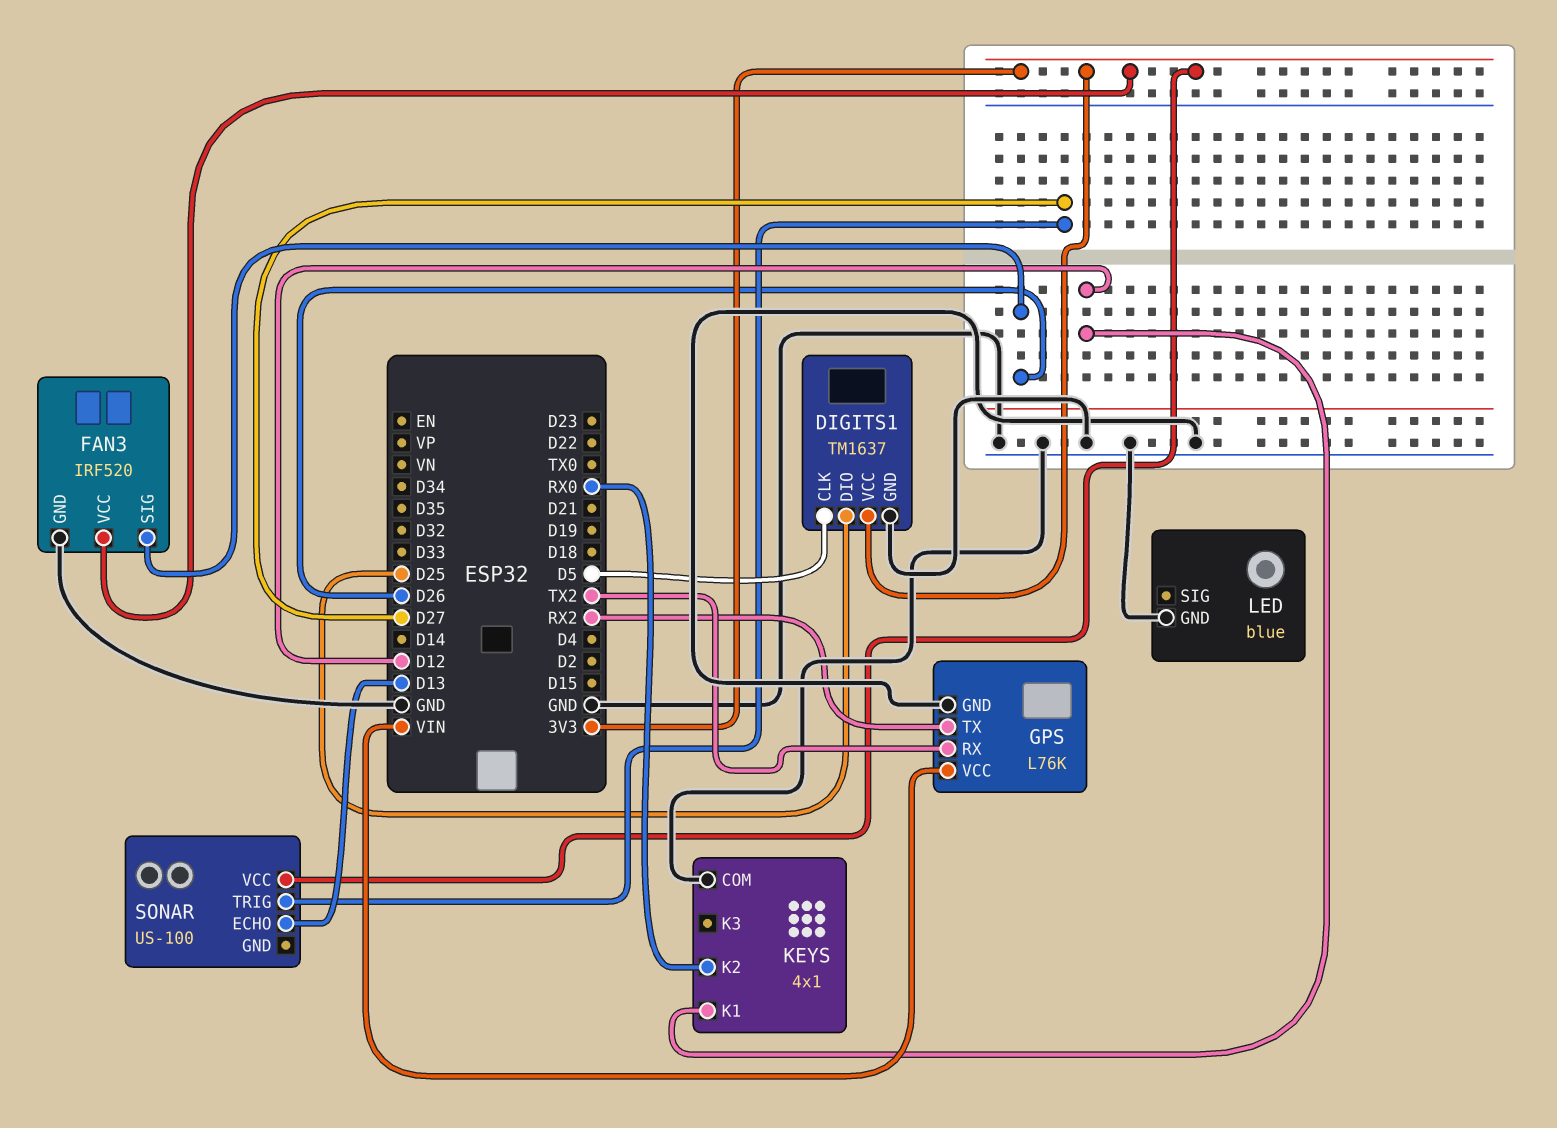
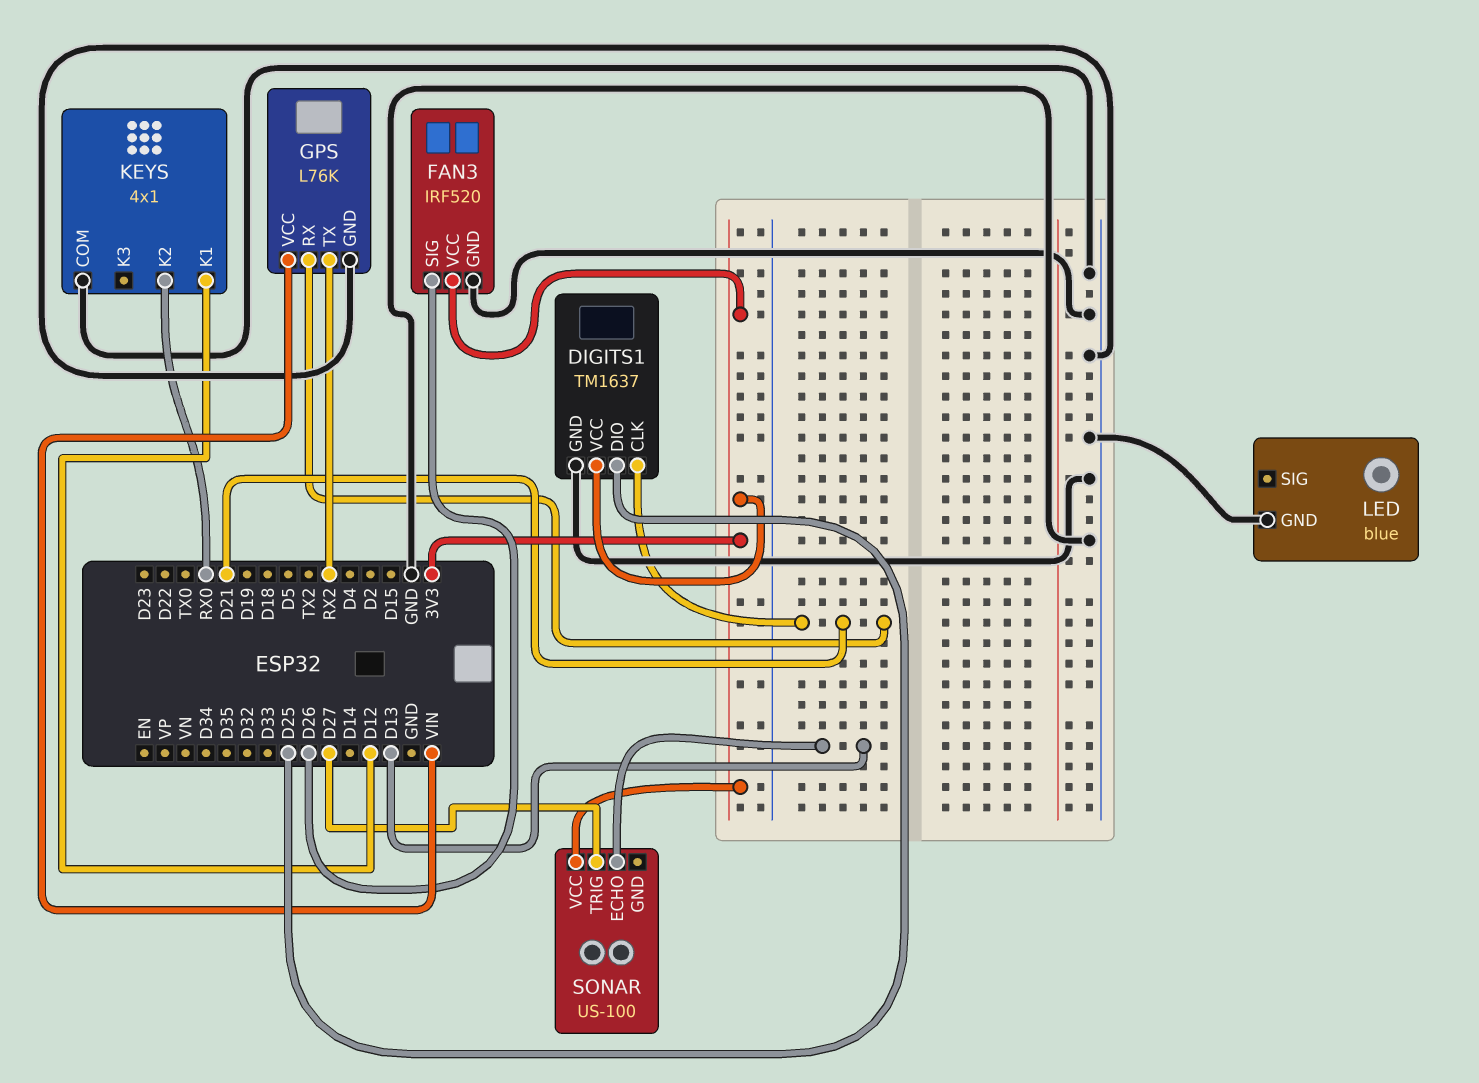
DIGITS1 pin CLK: D5 -> D21
GPS pin RX: TX2 -> D21

